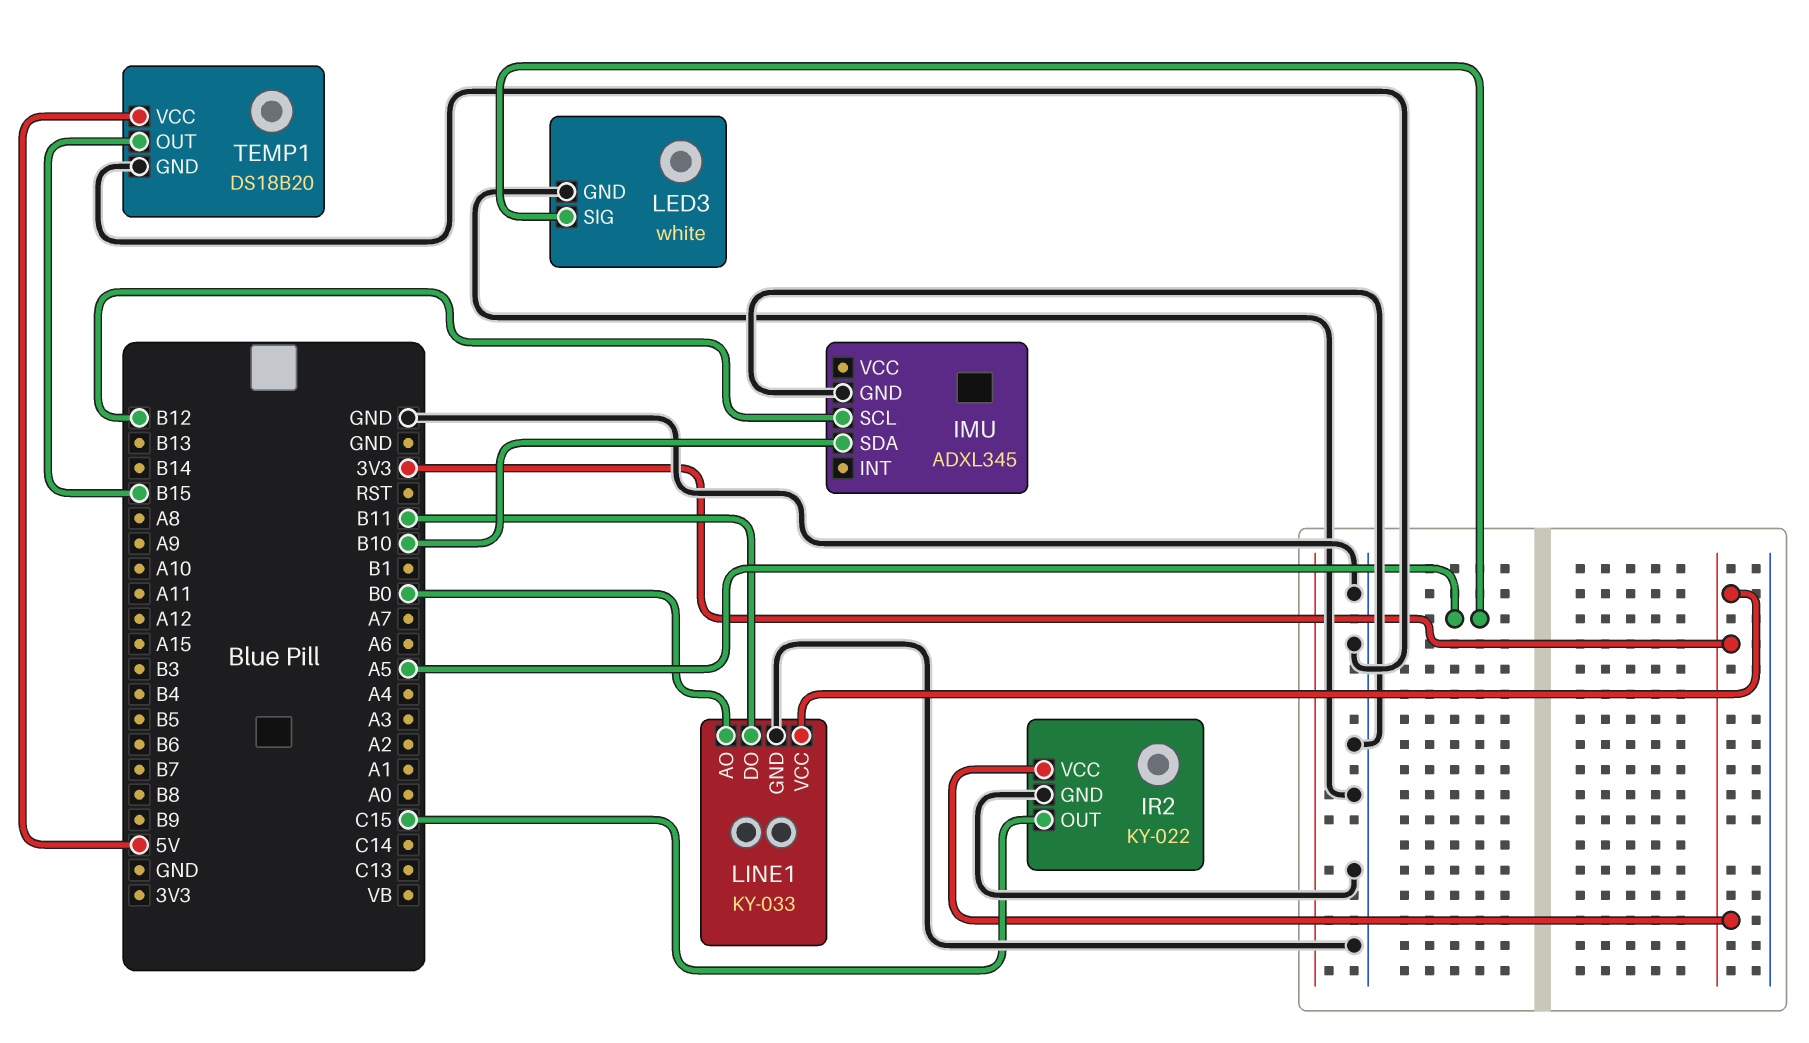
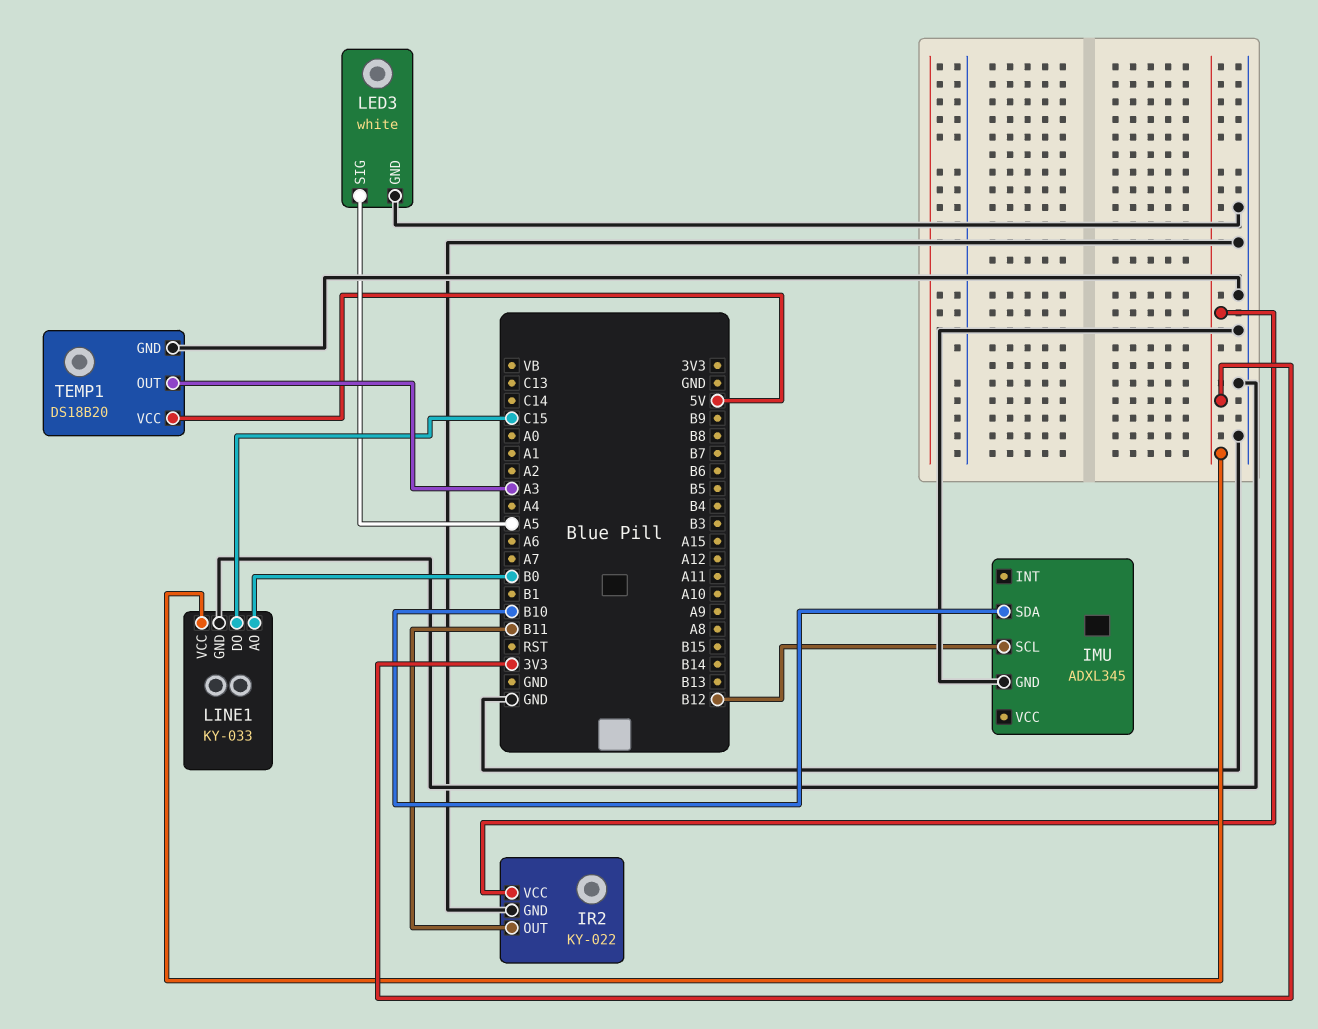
IR2 pin OUT: C15 -> B11
LINE1 pin DO: B11 -> C15
TEMP1 pin OUT: B15 -> A3

